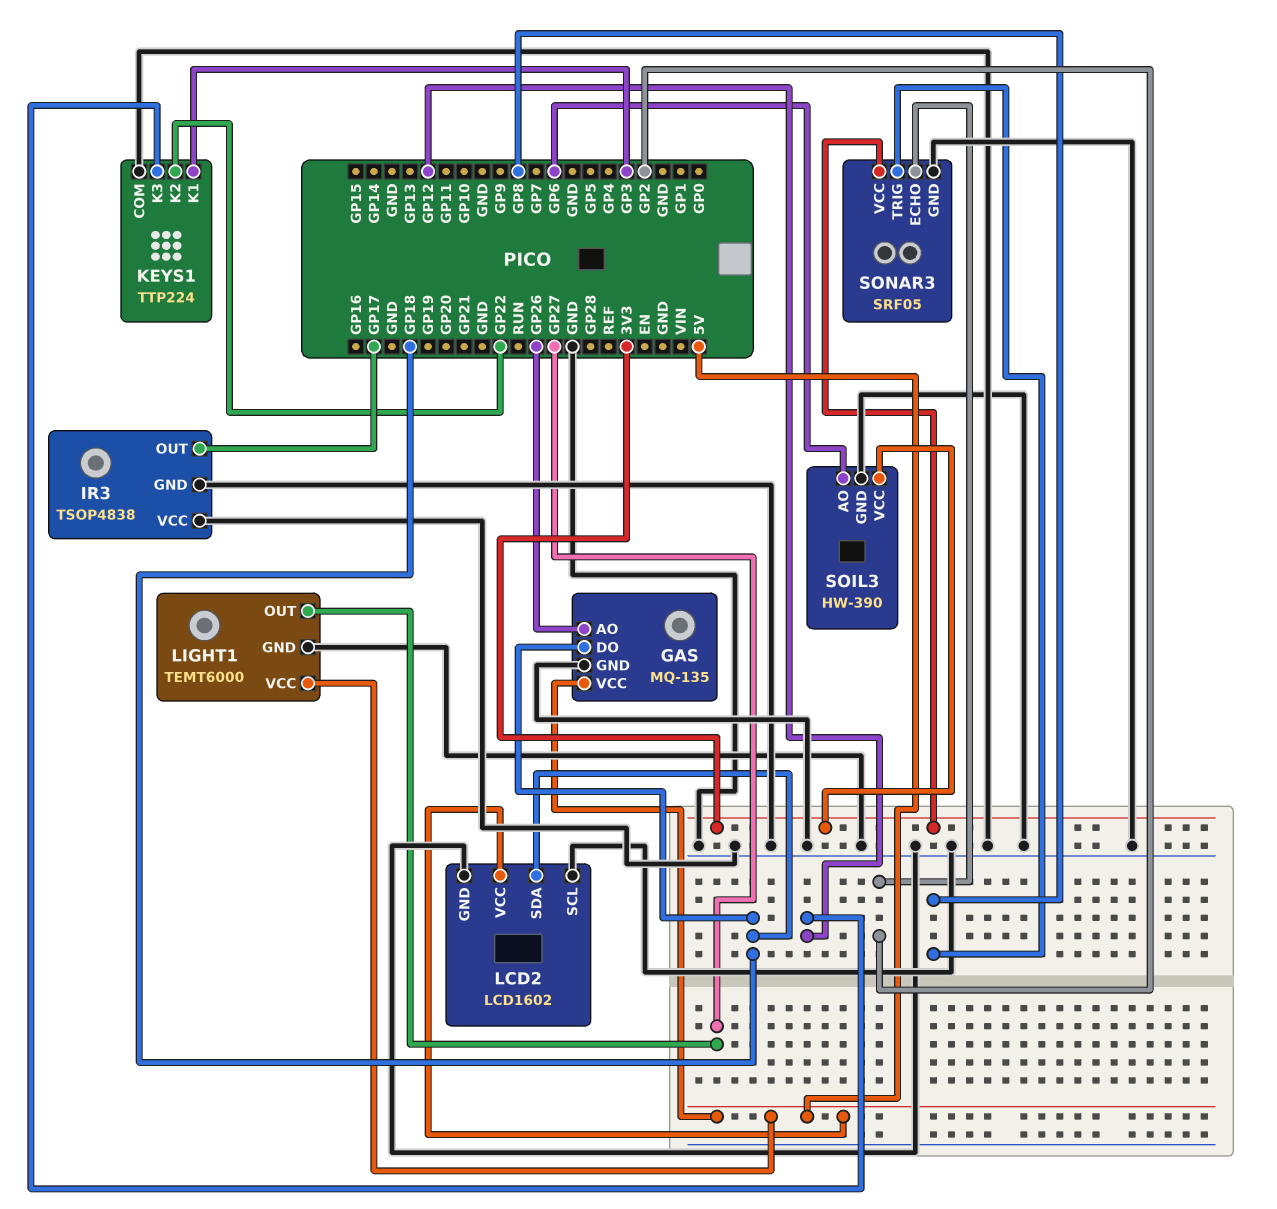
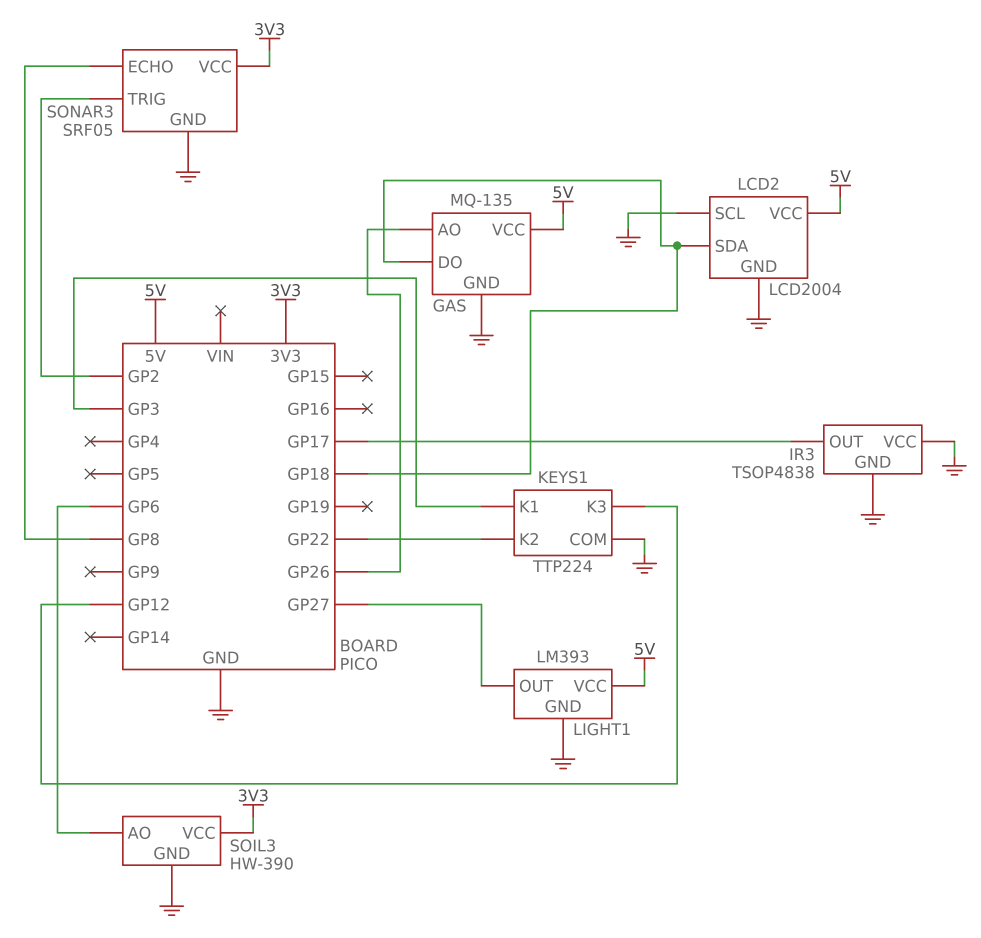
LCD2: LCD1602 -> LCD2004
LIGHT1: TEMT6000 -> LM393
SONAR3 pin ECHO: GP2 -> GP8
SONAR3 pin TRIG: GP8 -> GP2

